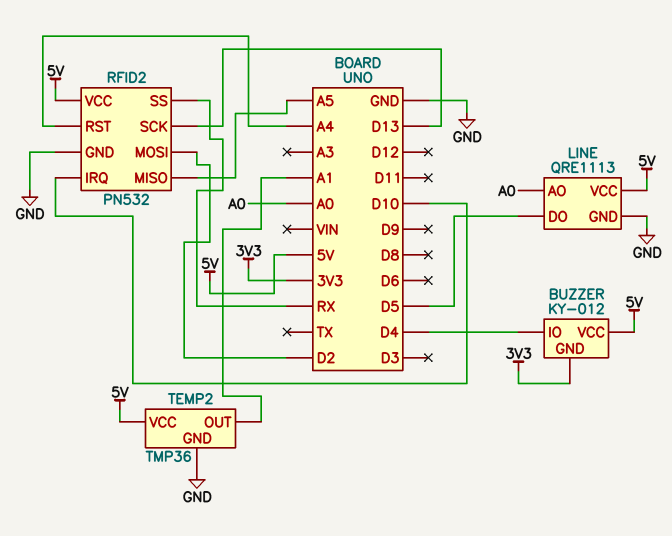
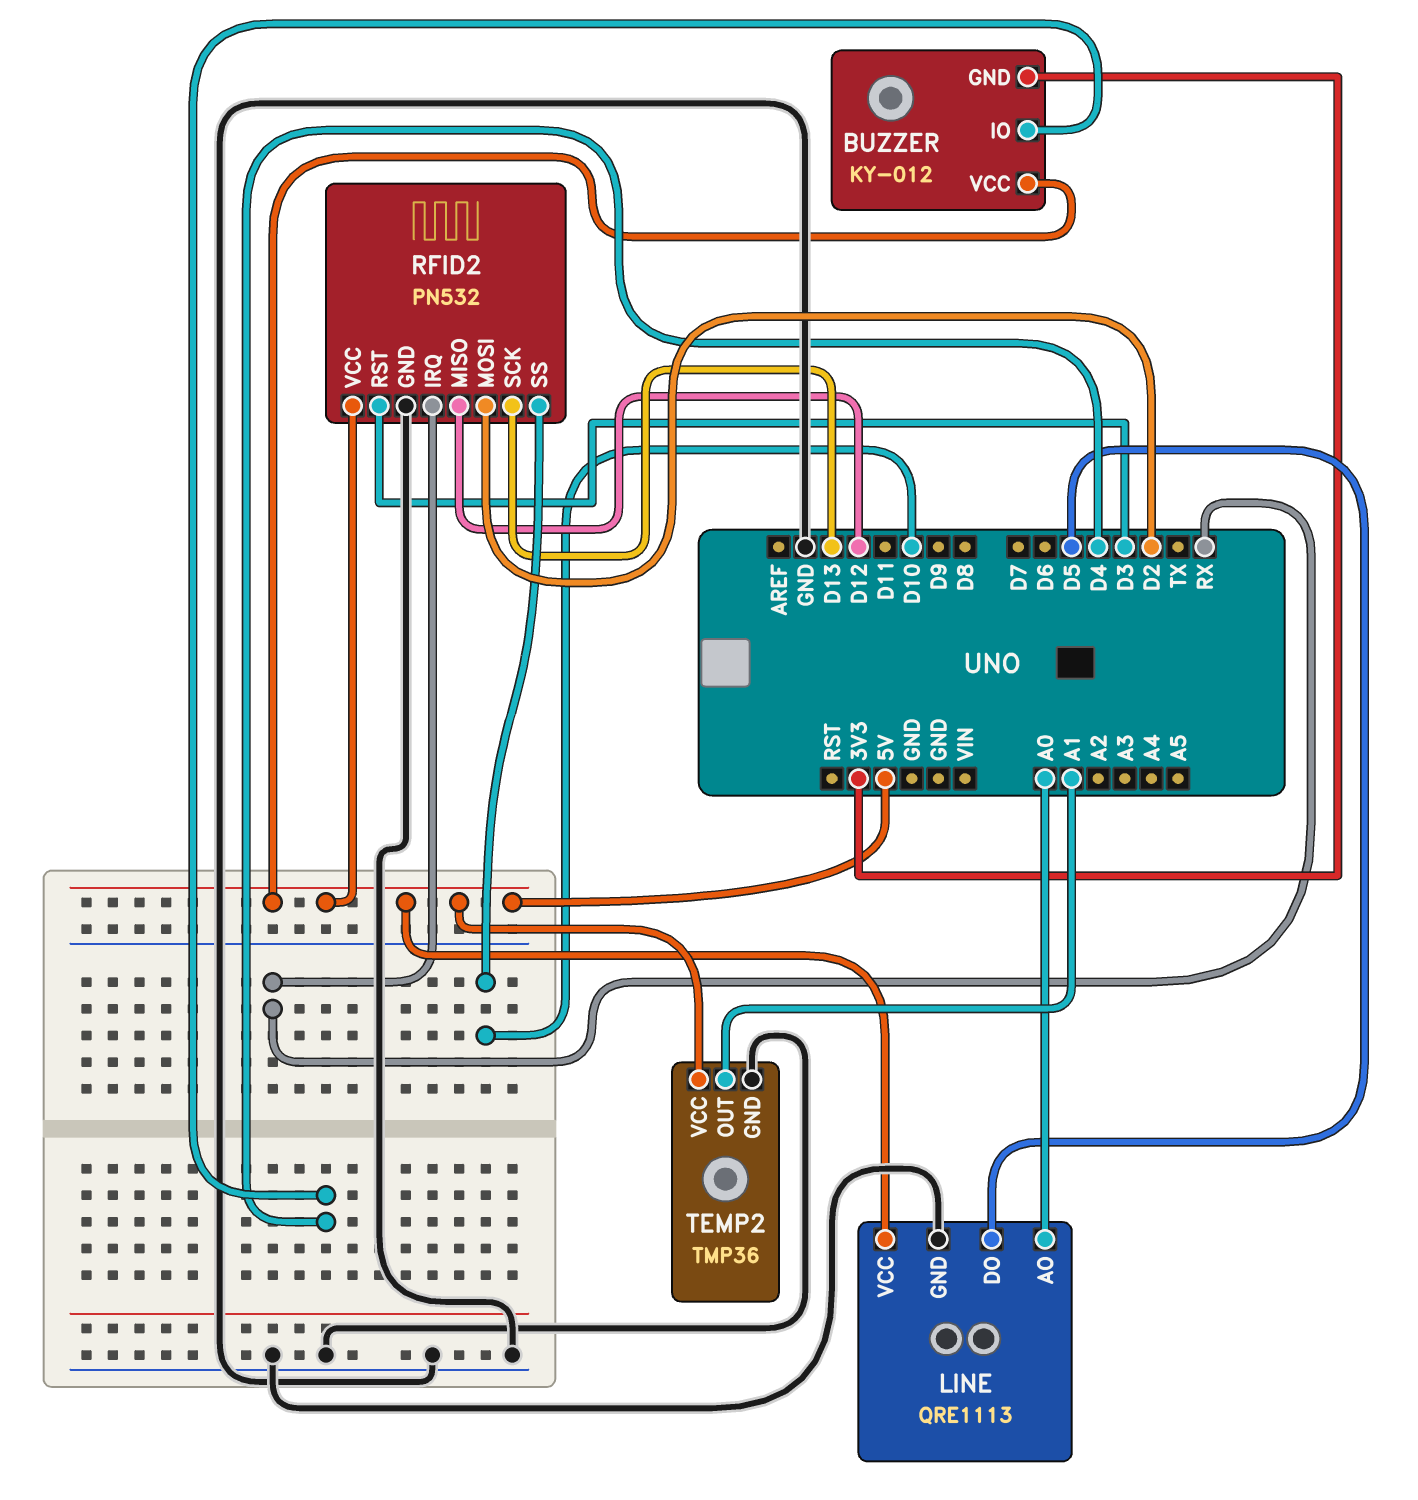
RFID2 pin IRQ: D10 -> RX
RFID2 pin MISO: A5 -> D12
RFID2 pin RST: A4 -> D3
RFID2 pin SS: RX -> D10

